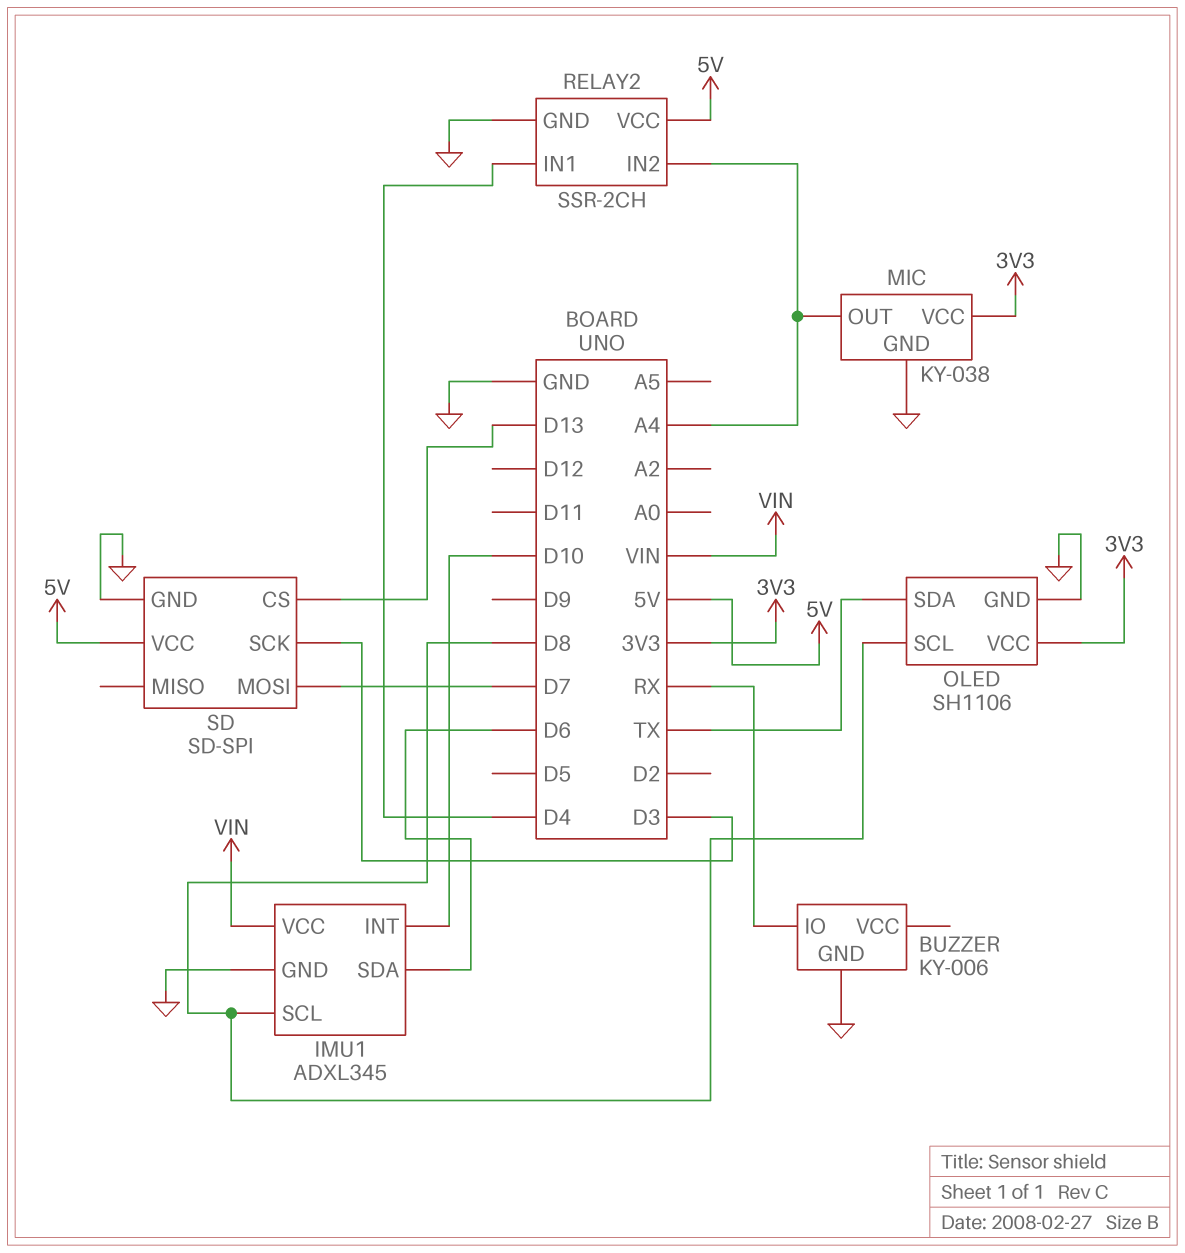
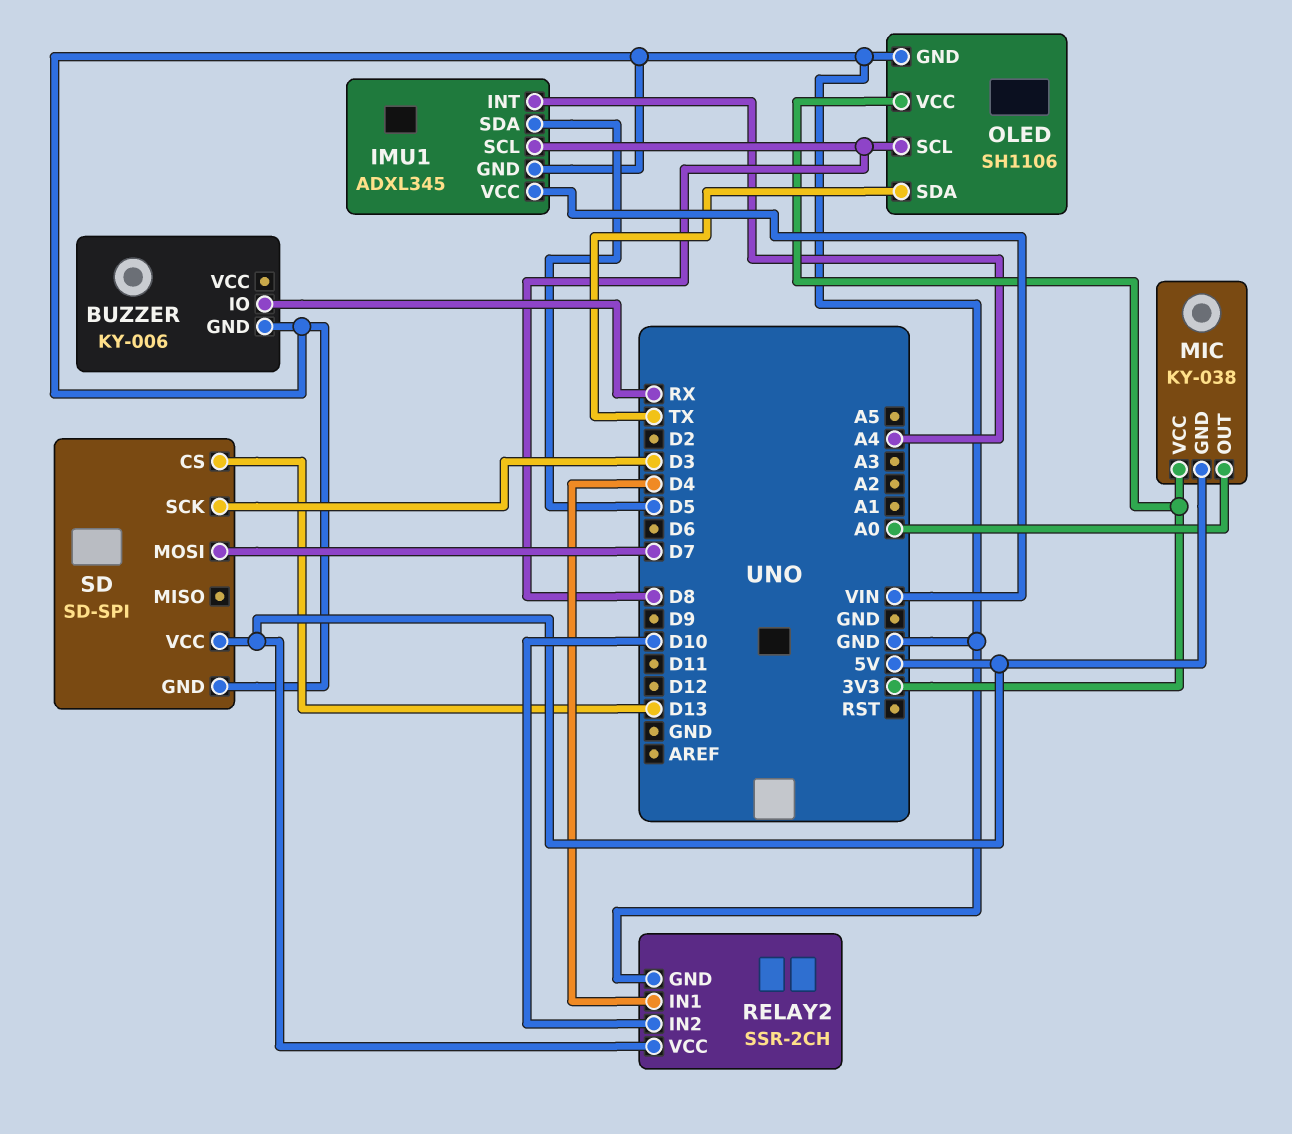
IMU1 pin INT: D10 -> A4
IMU1 pin SDA: D6 -> D5
MIC pin GND: GND -> 5V
MIC pin OUT: A4 -> A0
RELAY2 pin IN2: A4 -> D10

